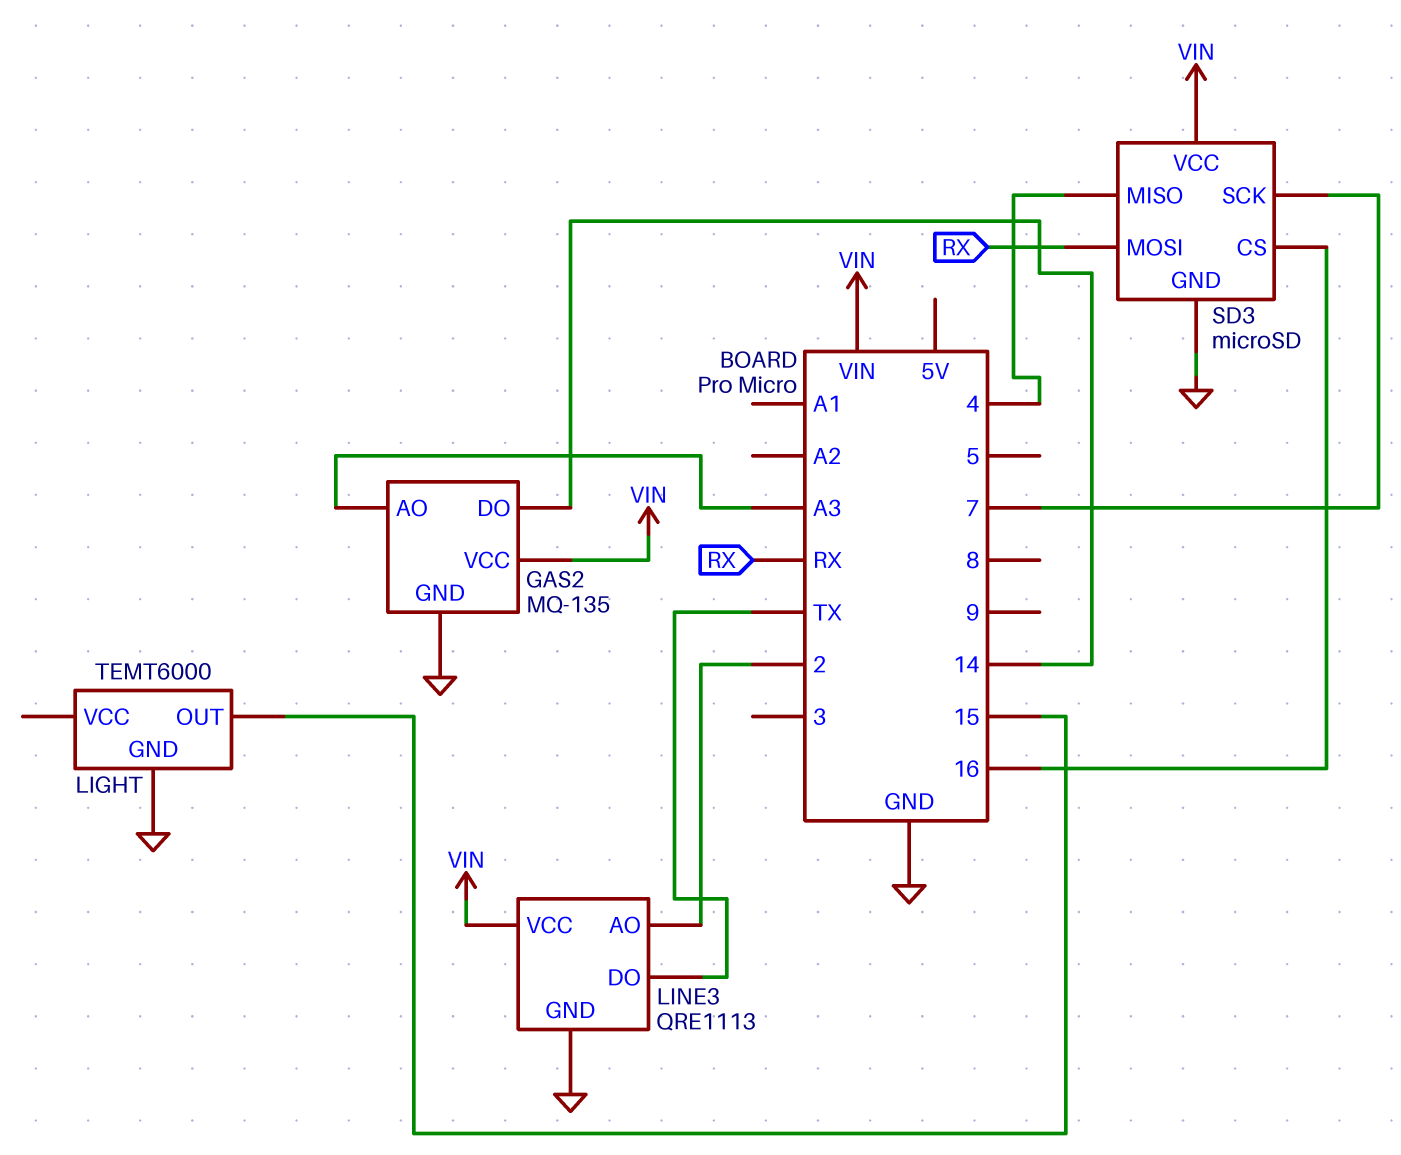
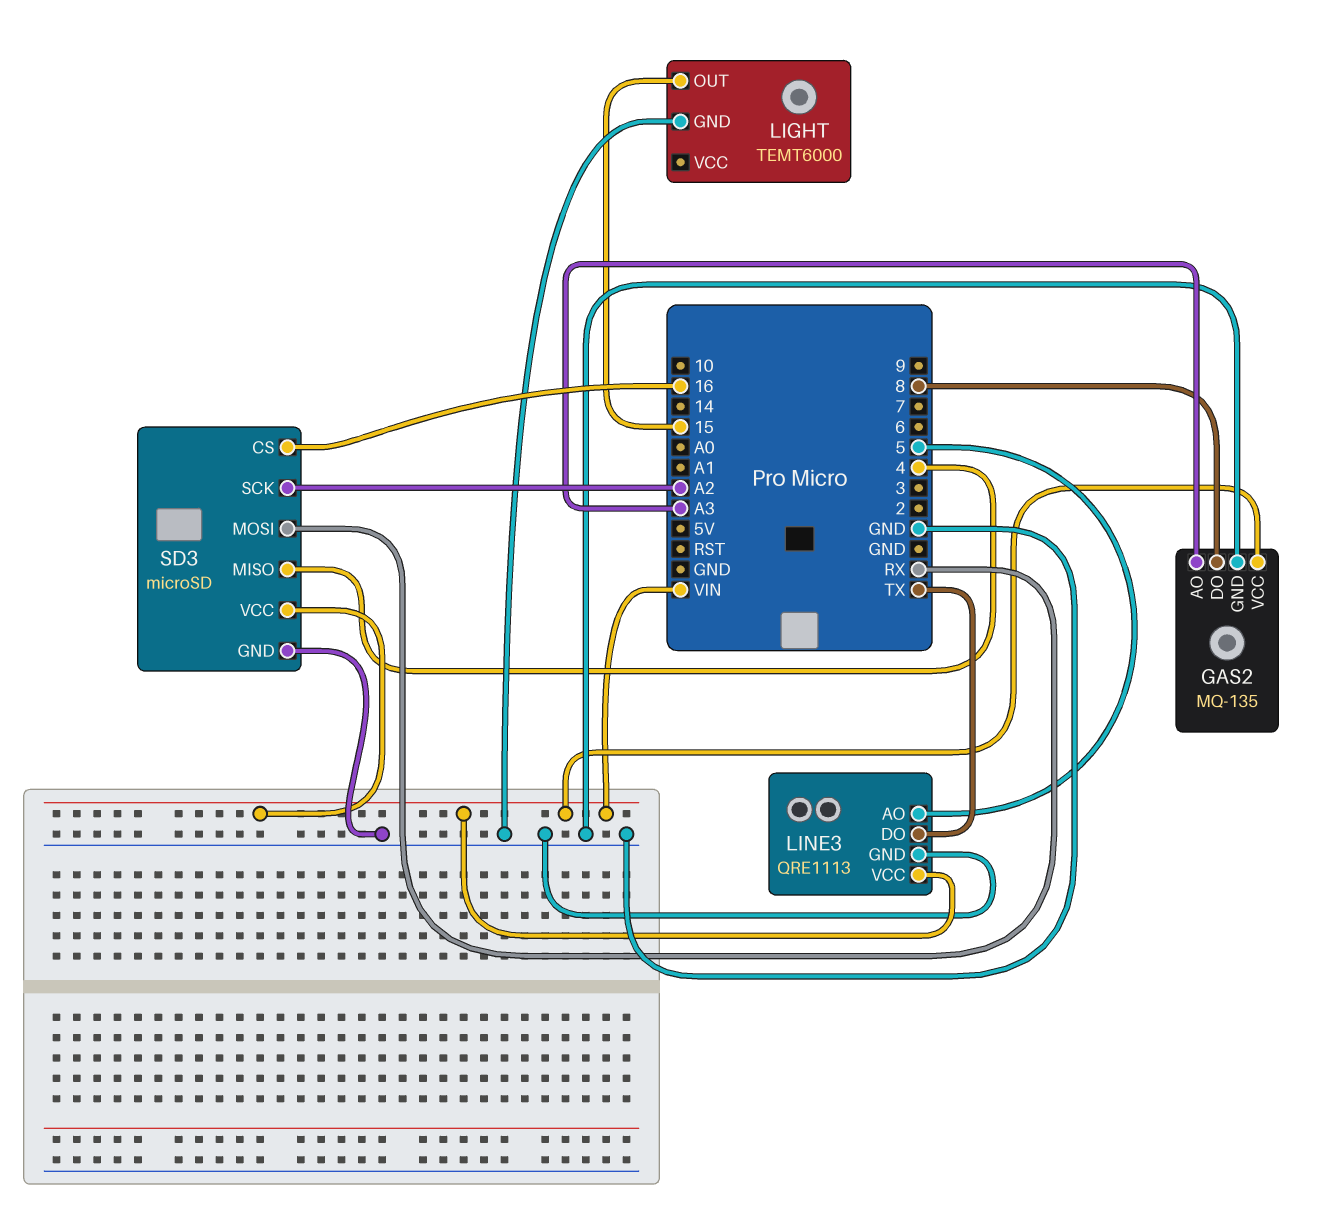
GAS2 pin DO: 14 -> 8
LINE3 pin AO: 2 -> 5
SD3 pin SCK: 7 -> A2

